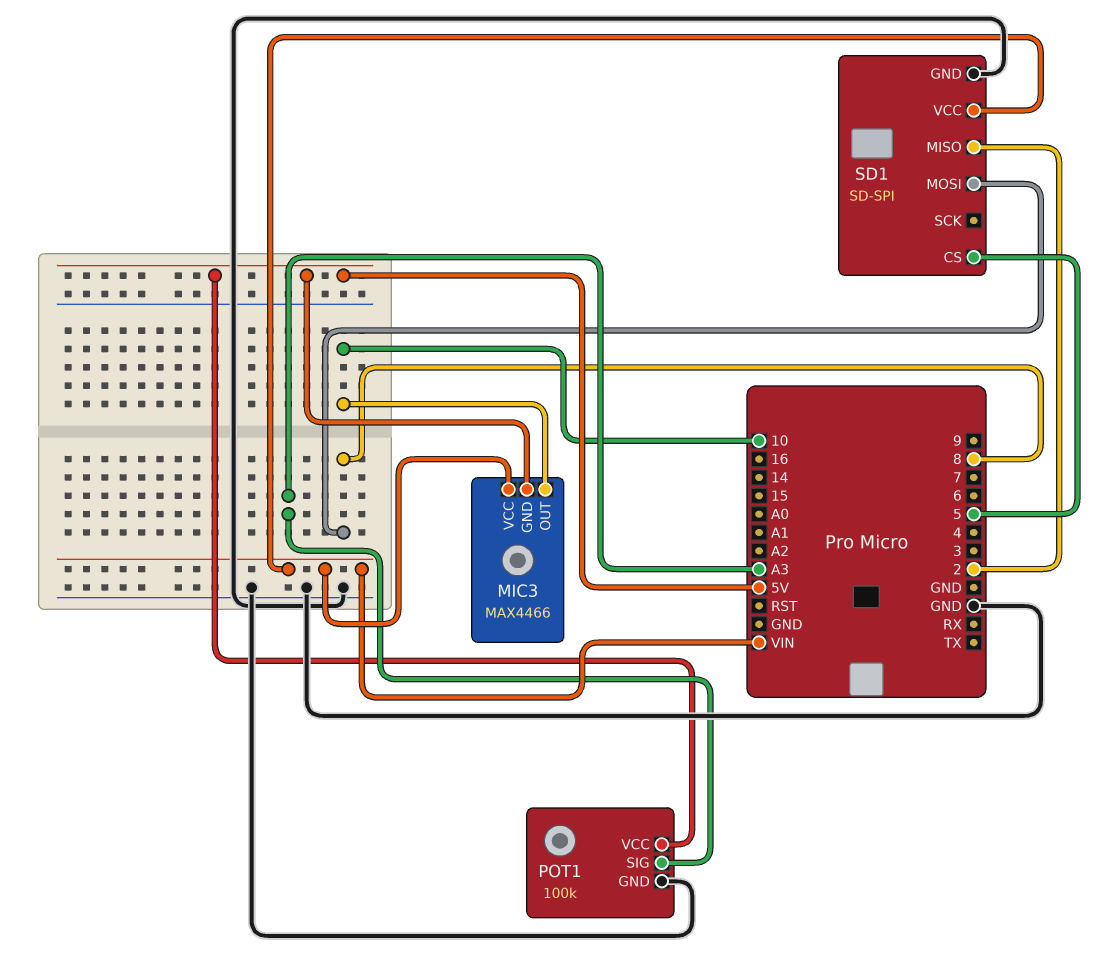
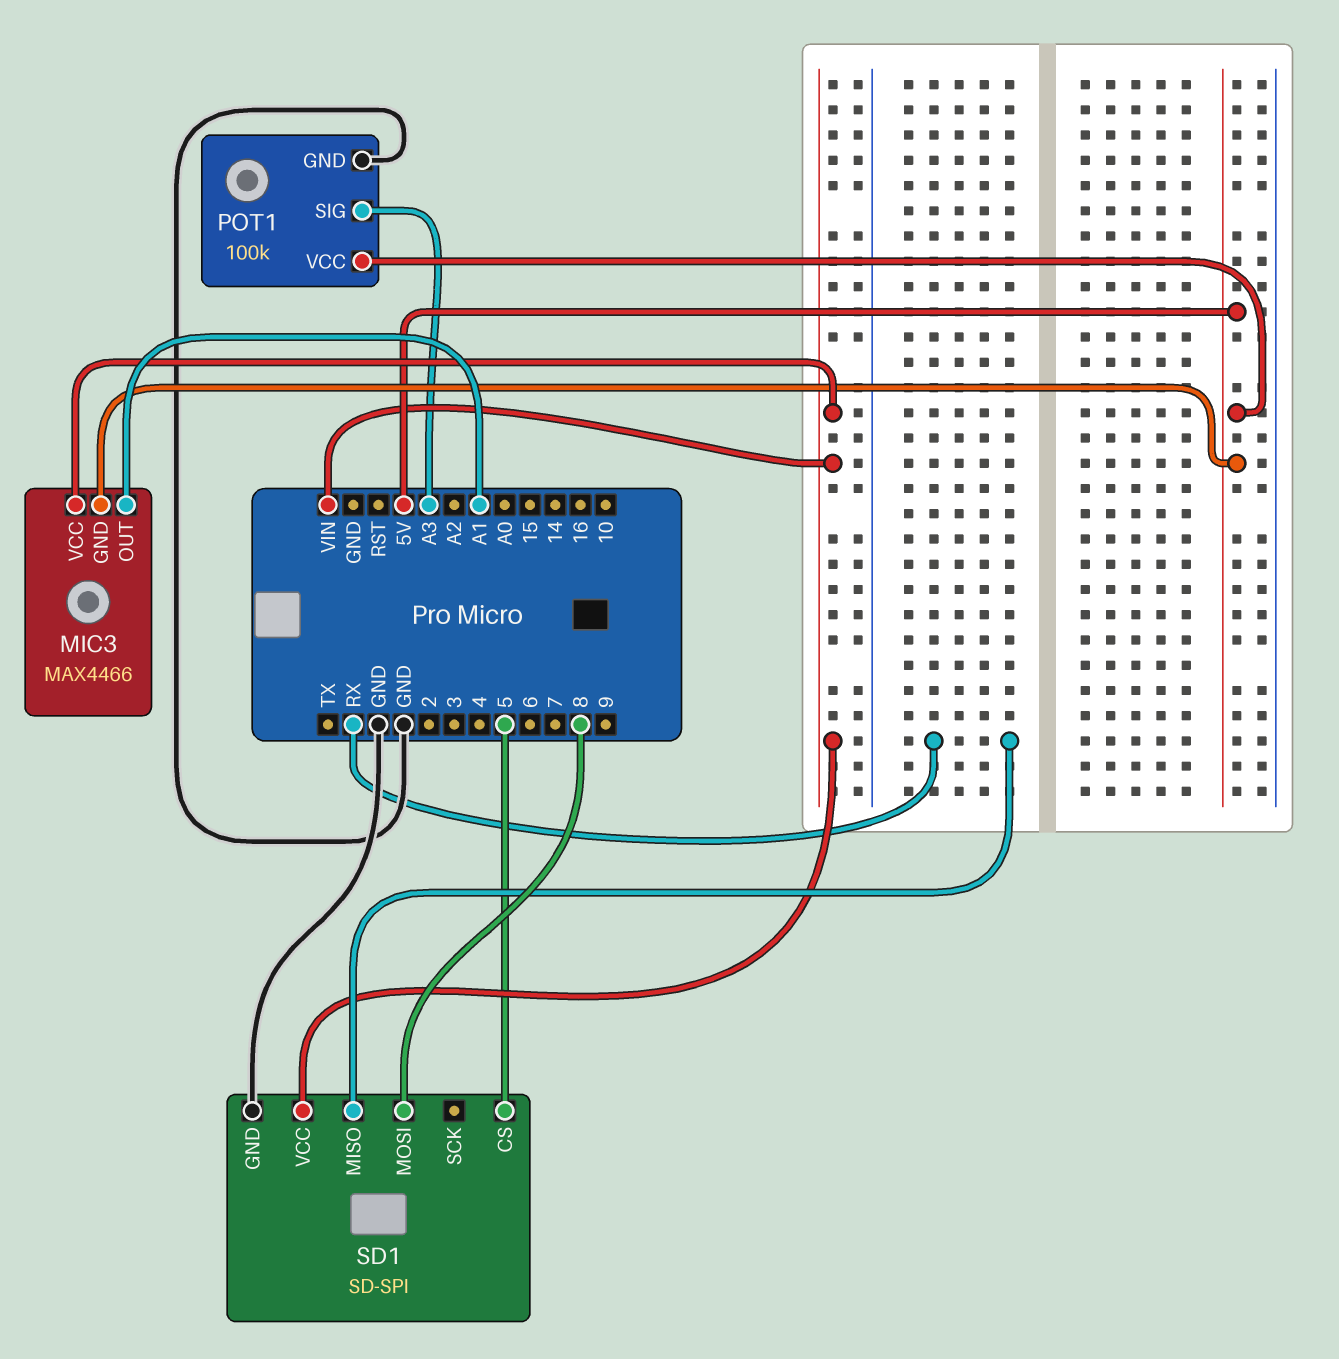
MIC3 pin OUT: 10 -> A1
SD1 pin MISO: 2 -> RX

